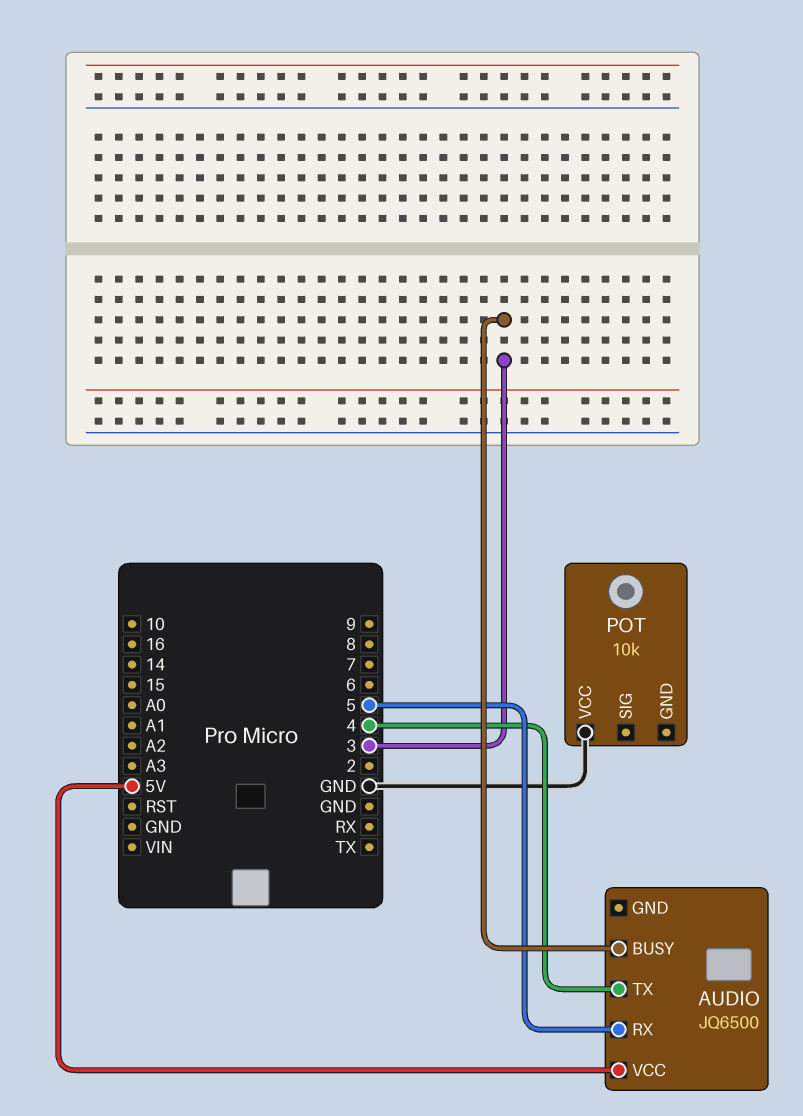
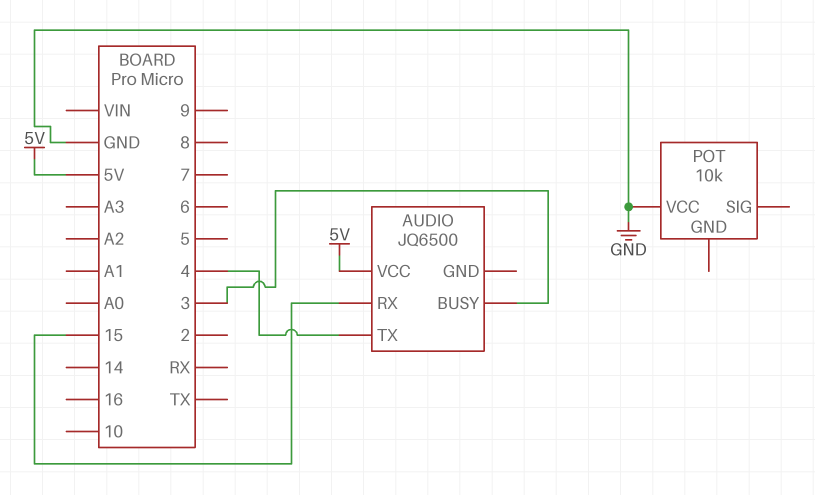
AUDIO pin RX: 5 -> 15

